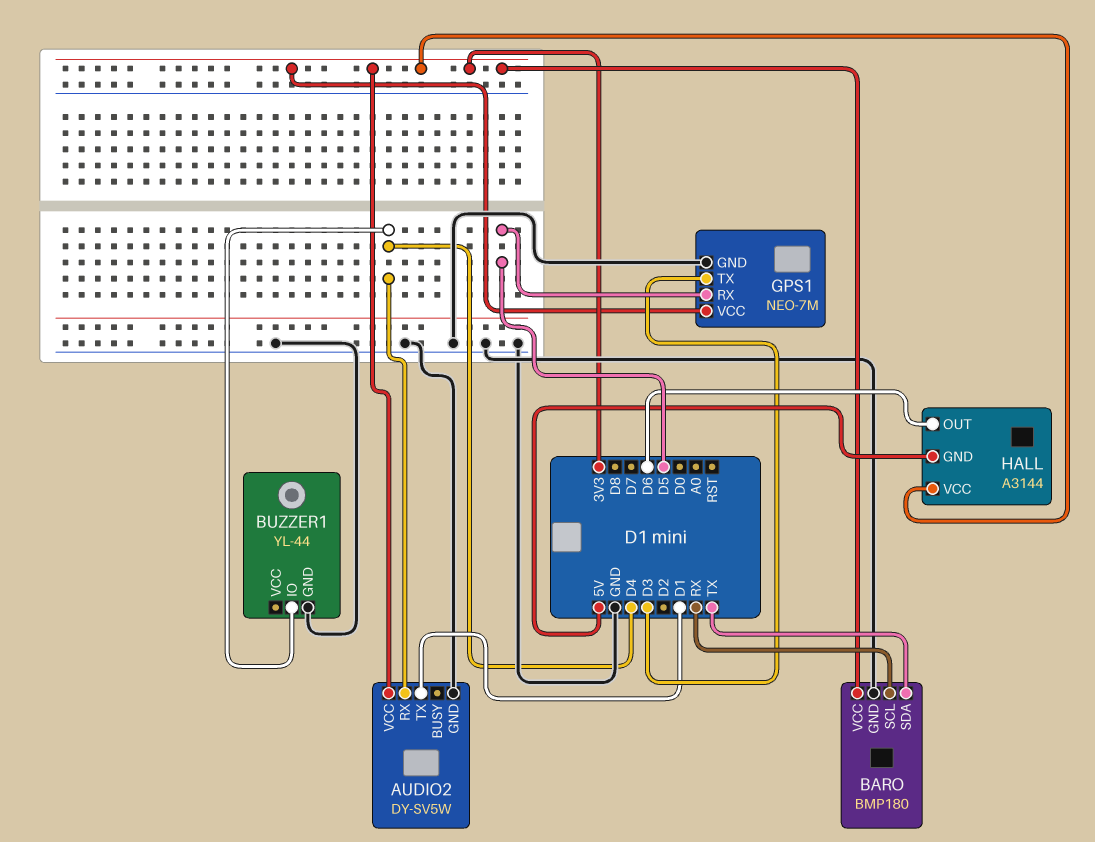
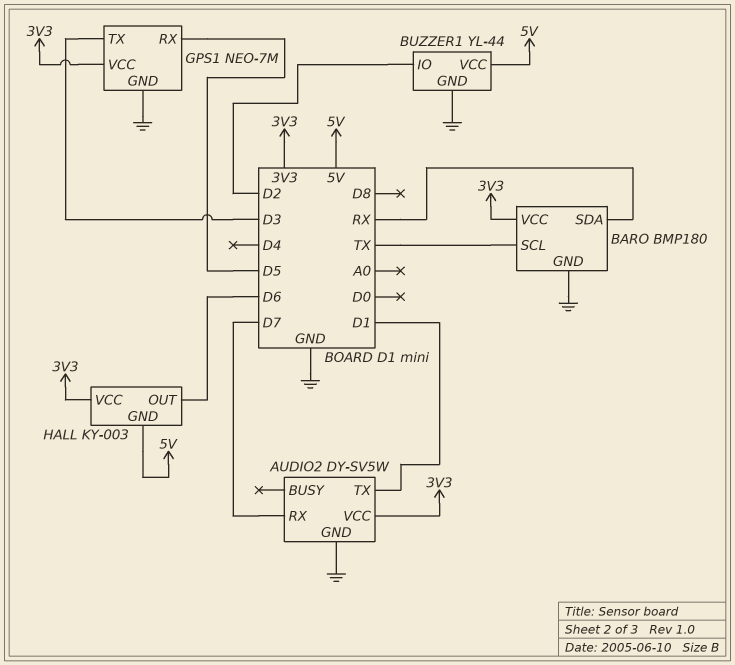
AUDIO2 pin RX: D4 -> D7
BARO pin SCL: RX -> TX
BARO pin SDA: TX -> RX
BUZZER1 pin IO: D4 -> D2
BUZZER1 pin VCC: none -> 5V
HALL: A3144 -> KY-003

